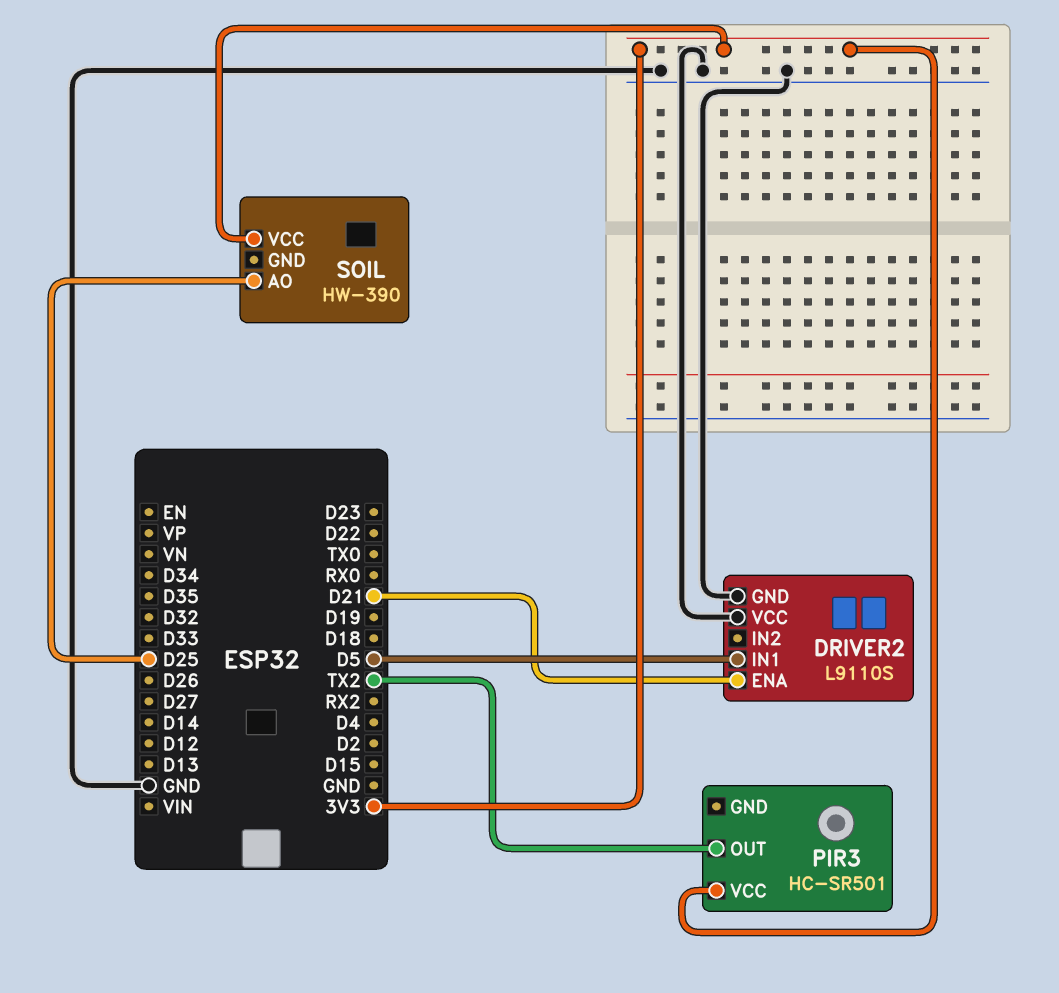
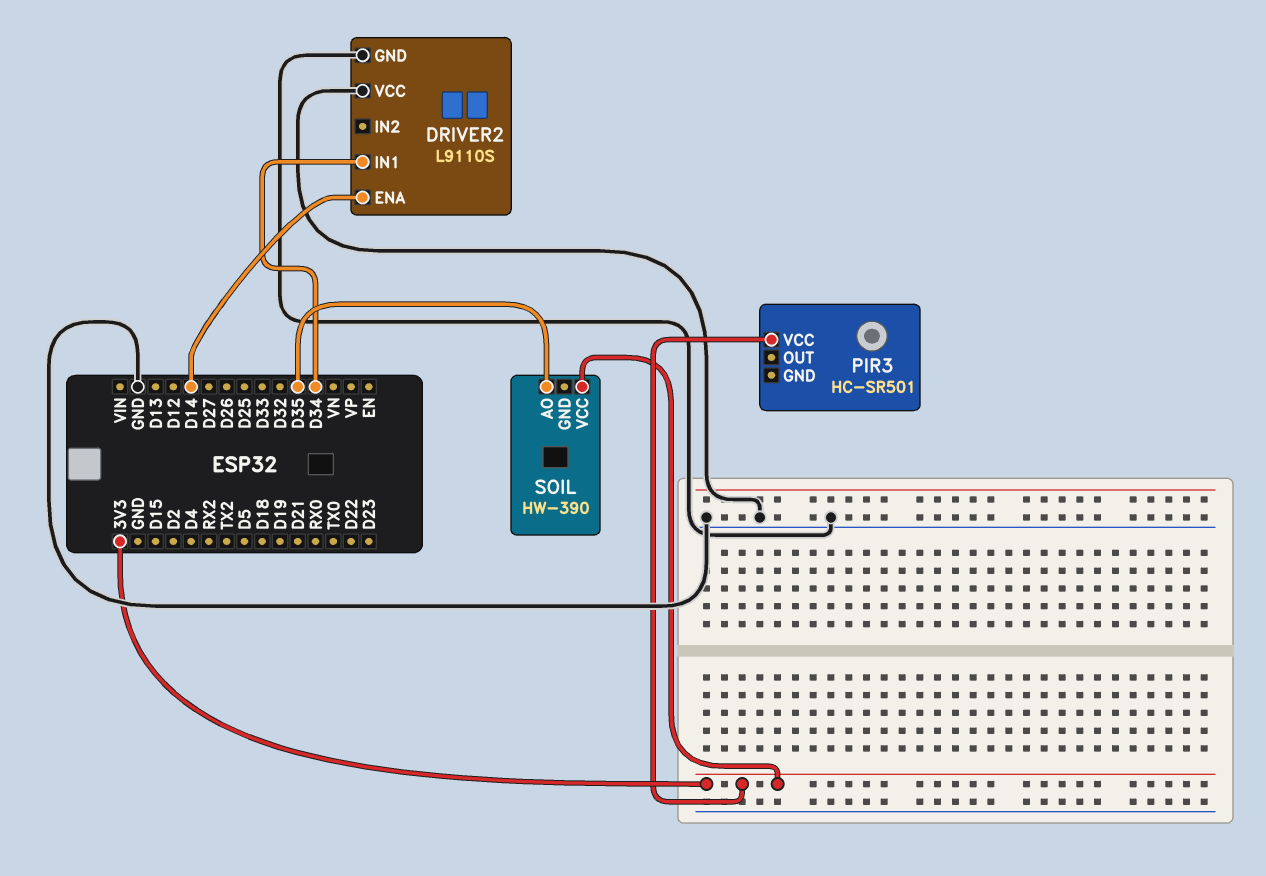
DRIVER2 pin ENA: D21 -> D14
DRIVER2 pin IN1: D5 -> D34
PIR3 pin OUT: TX2 -> none
SOIL pin AO: D25 -> D35

